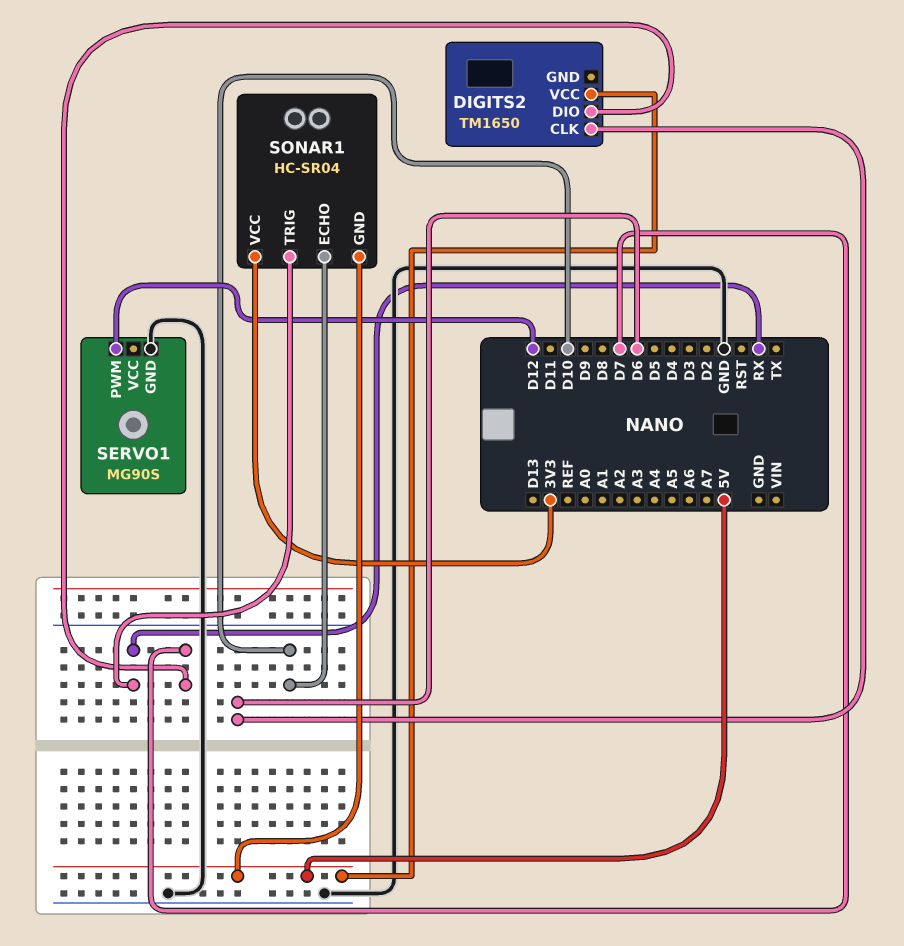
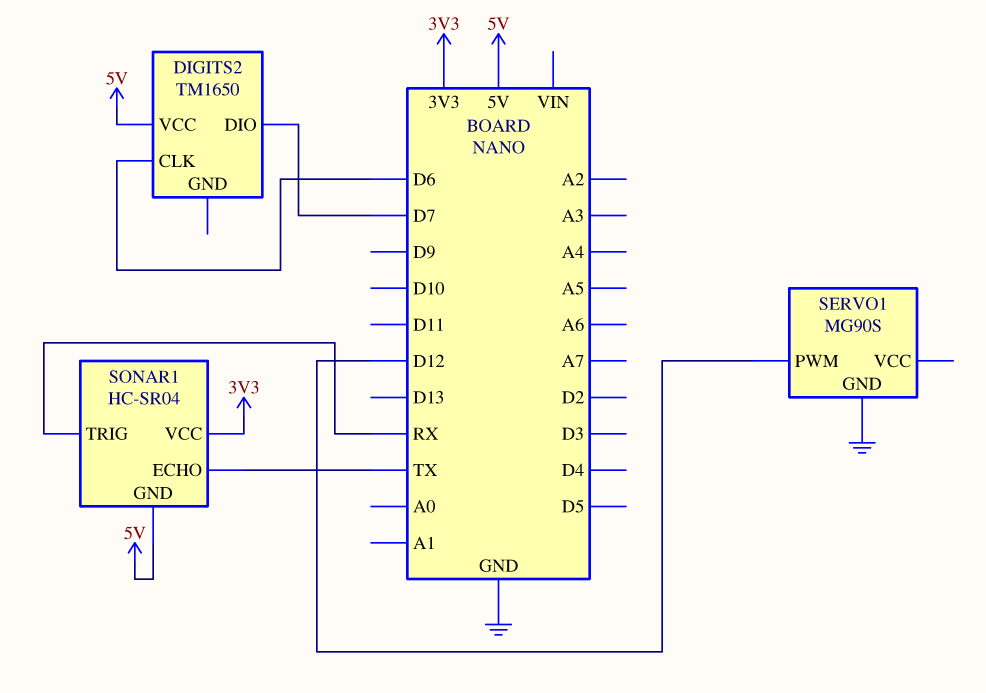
SONAR1 pin ECHO: D10 -> TX

